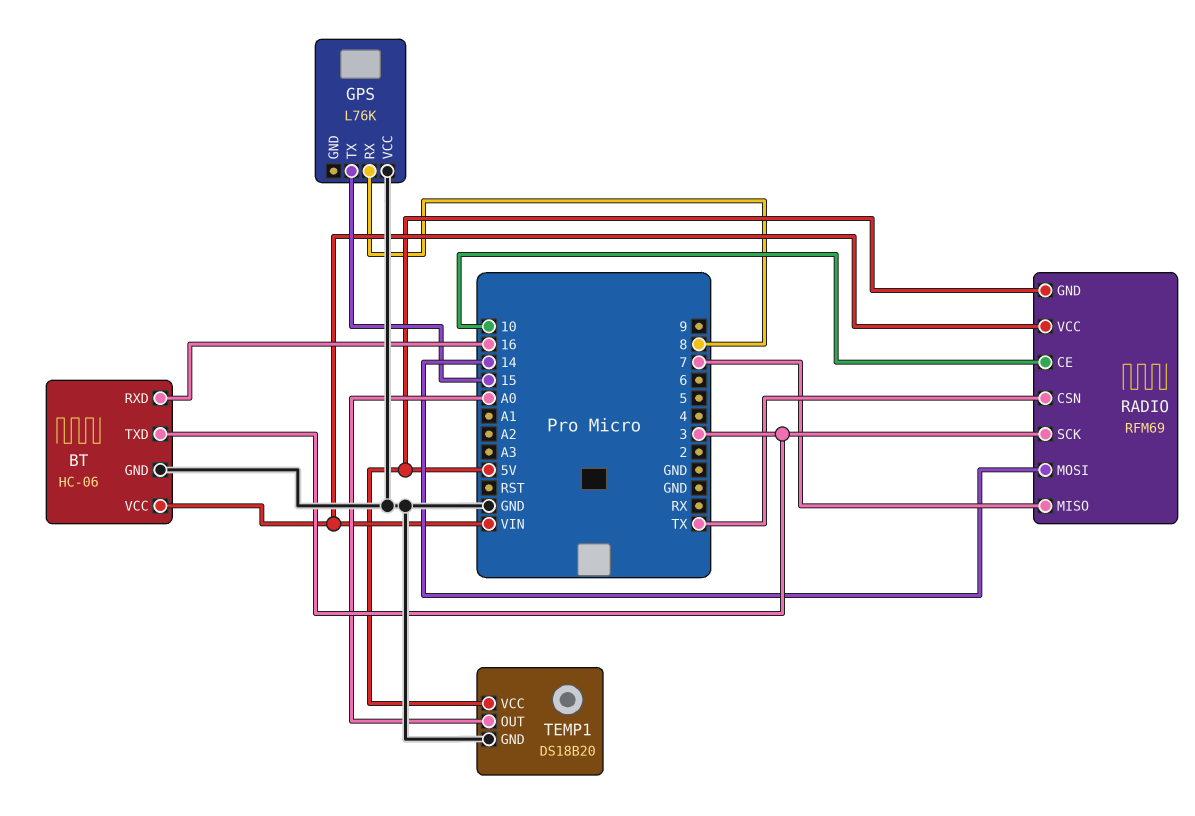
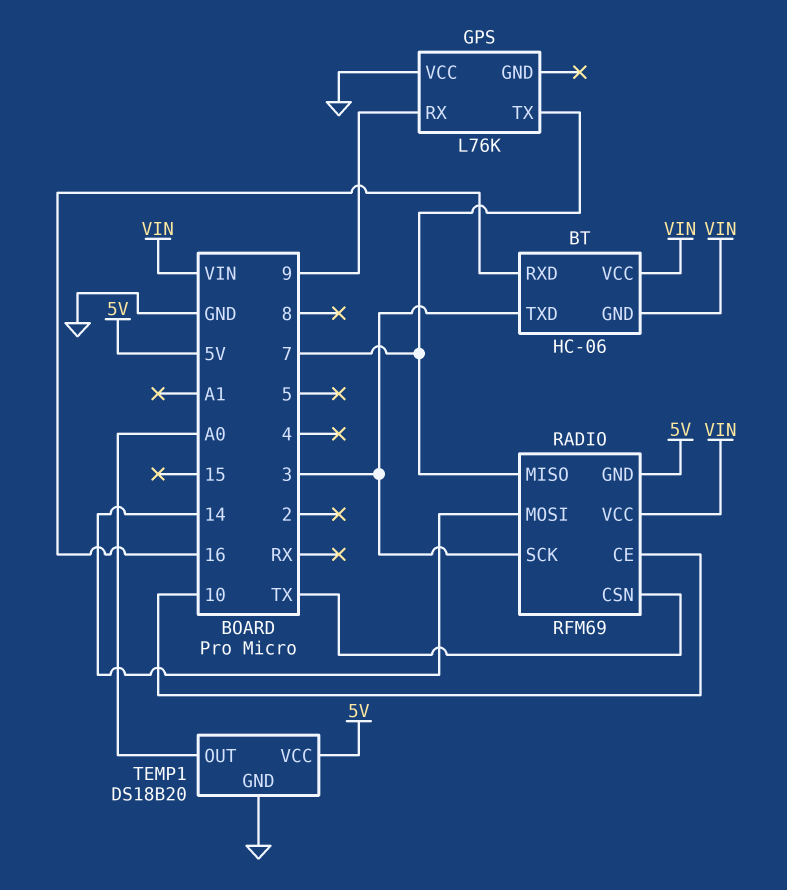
BT pin GND: GND -> VIN
GPS pin RX: 8 -> 9
GPS pin TX: 15 -> 7

